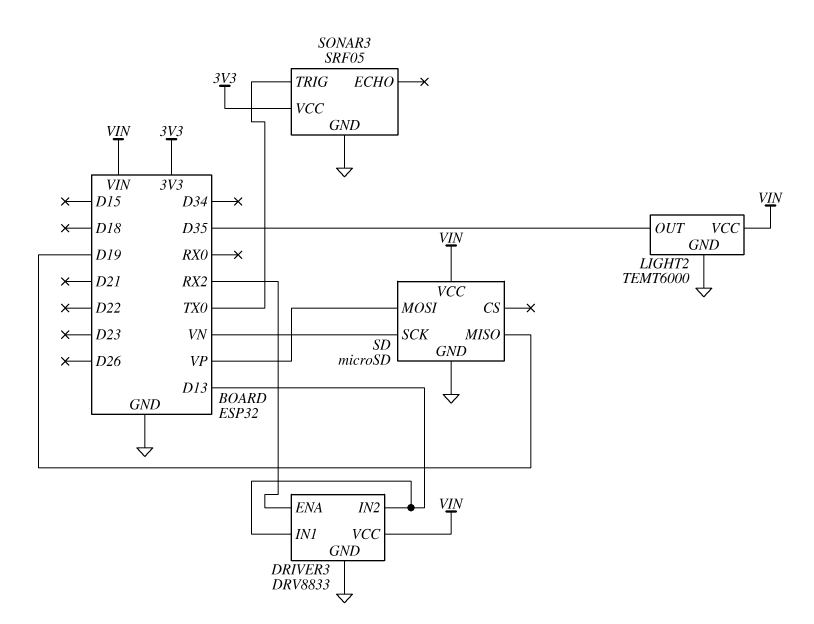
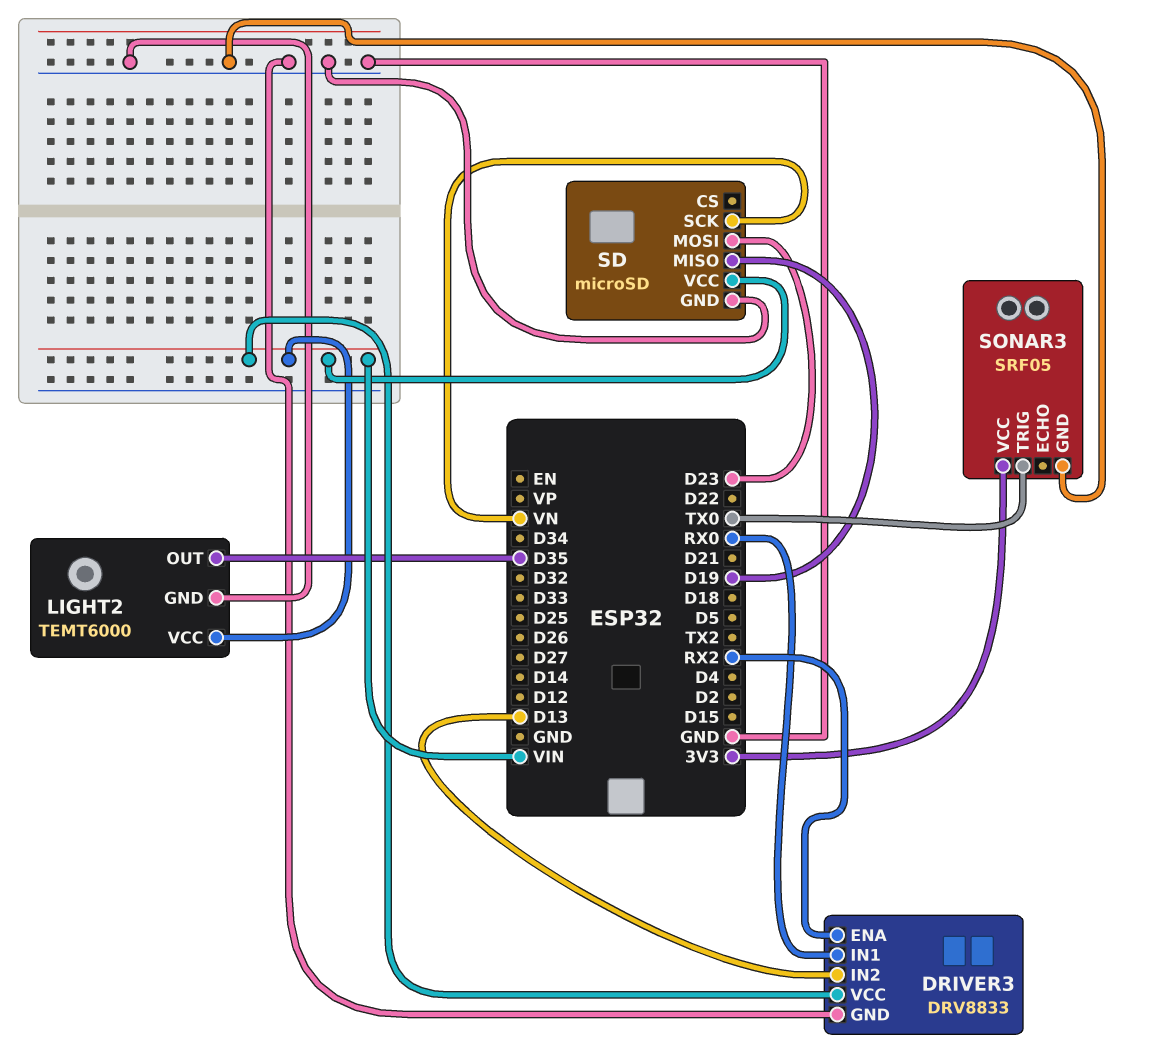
DRIVER3 pin IN1: D13 -> RX0
SD pin MOSI: VP -> D23

